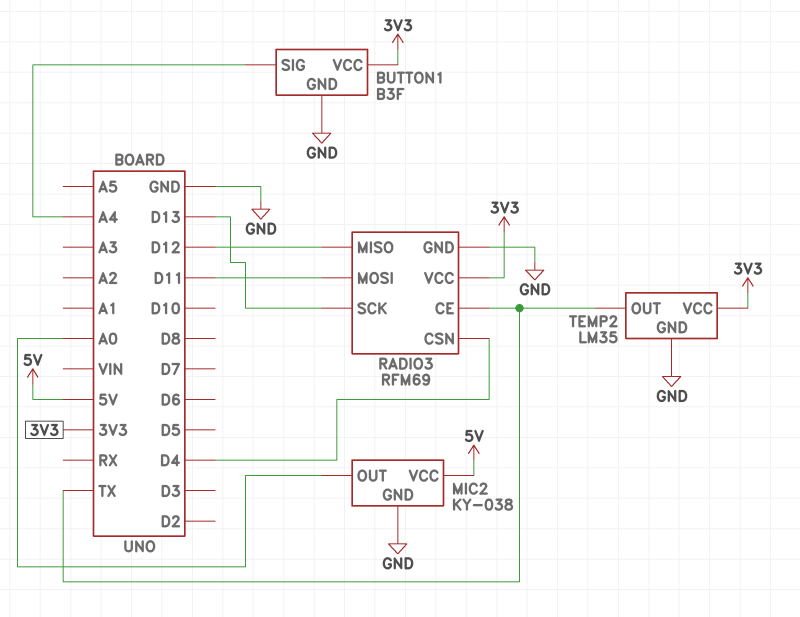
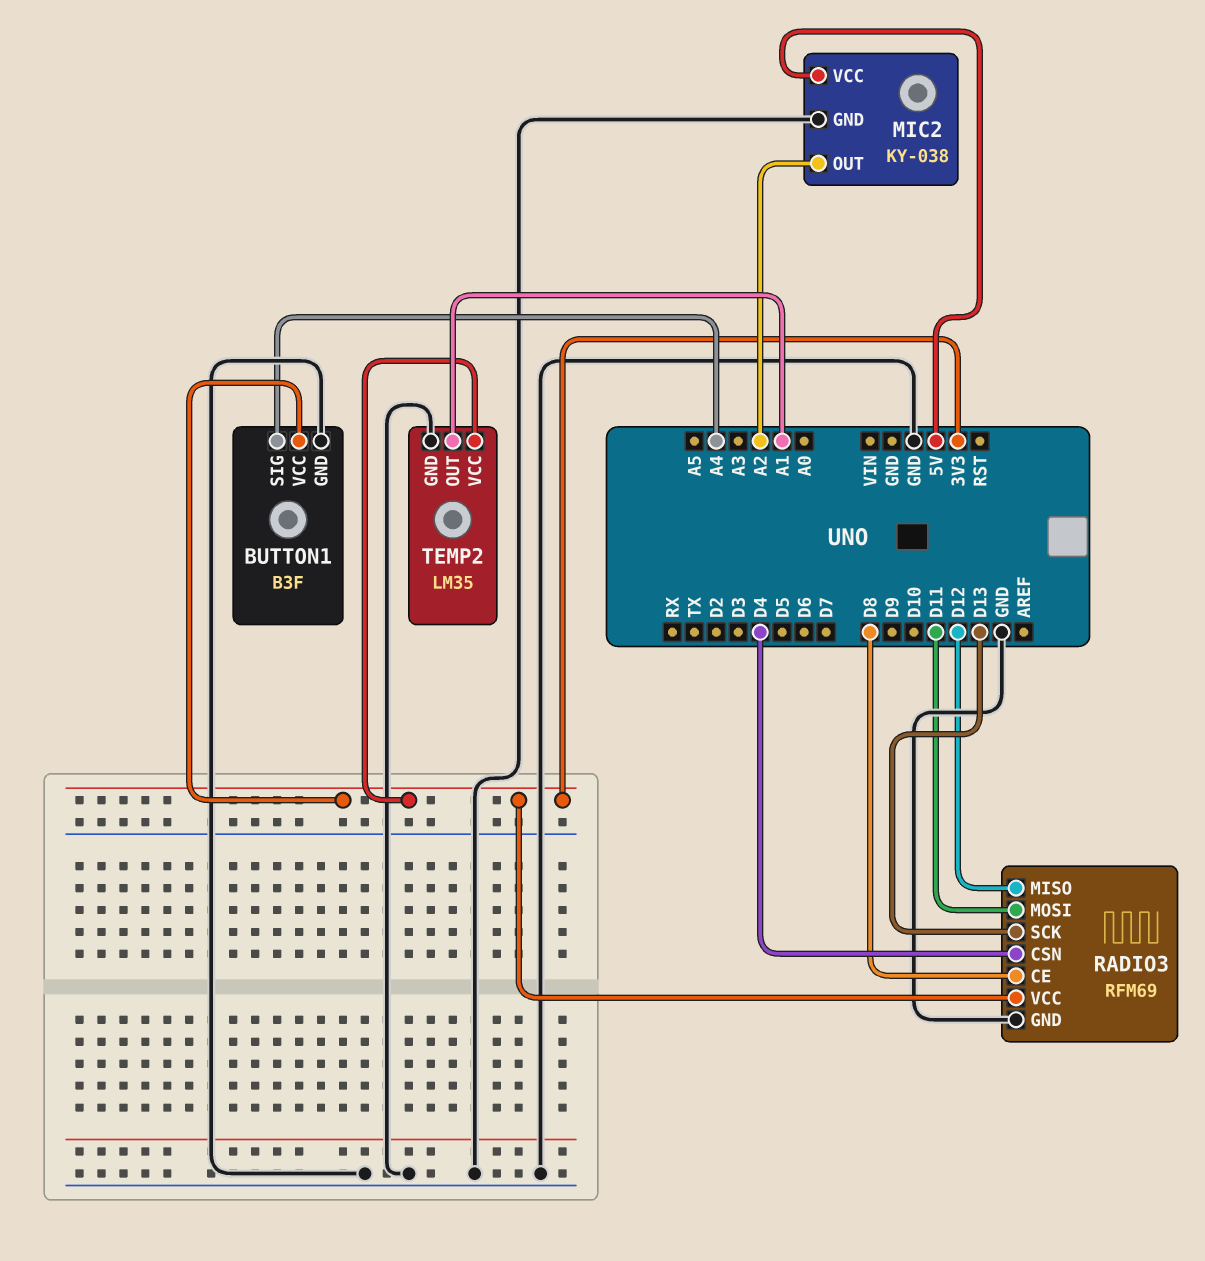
MIC2 pin OUT: A0 -> A2
RADIO3 pin CE: TX -> D8
TEMP2 pin OUT: TX -> A1

